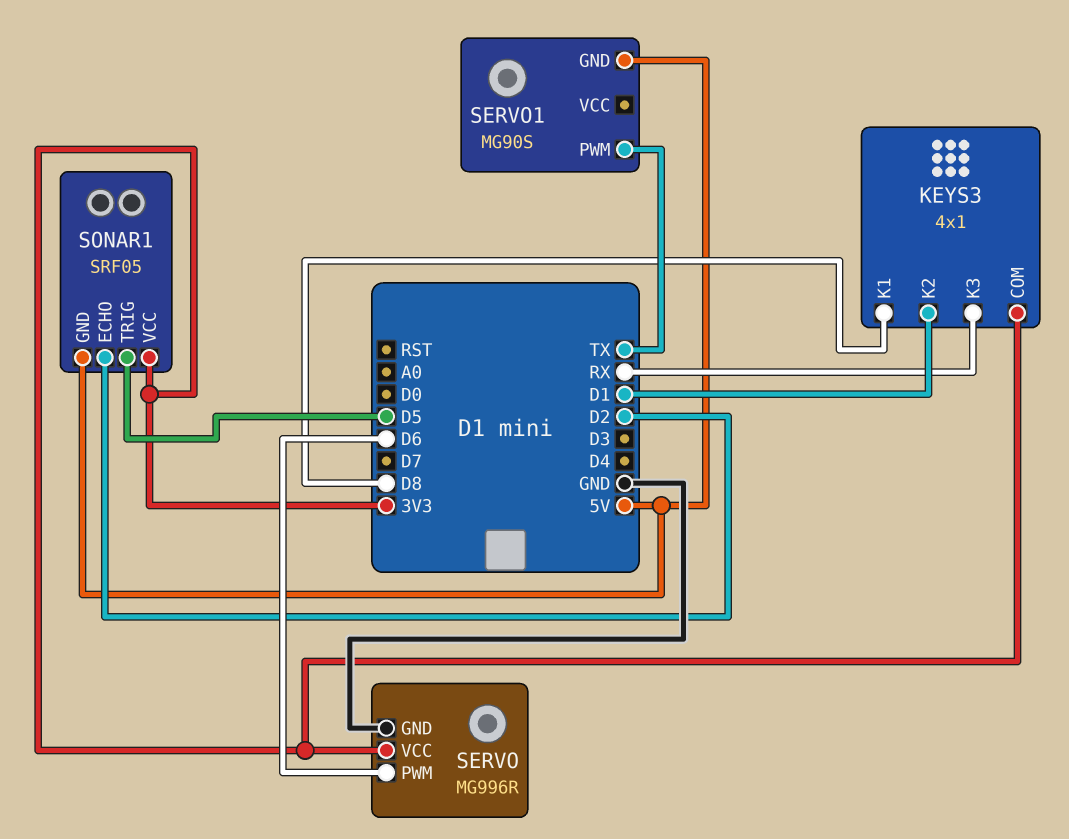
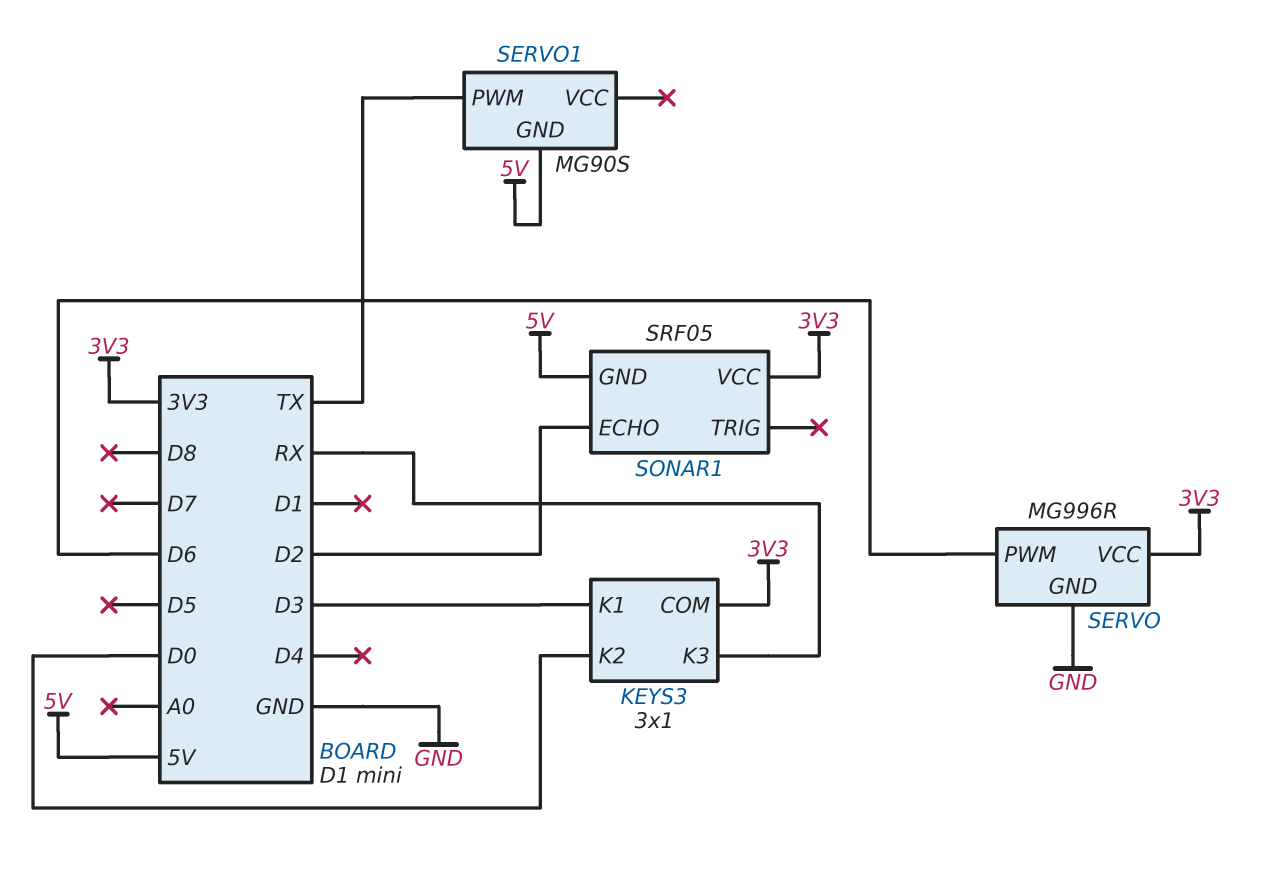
KEYS3: 4x1 -> 3x1
KEYS3 pin K1: D8 -> D3
KEYS3 pin K2: D1 -> D0
SONAR1 pin TRIG: D5 -> none

